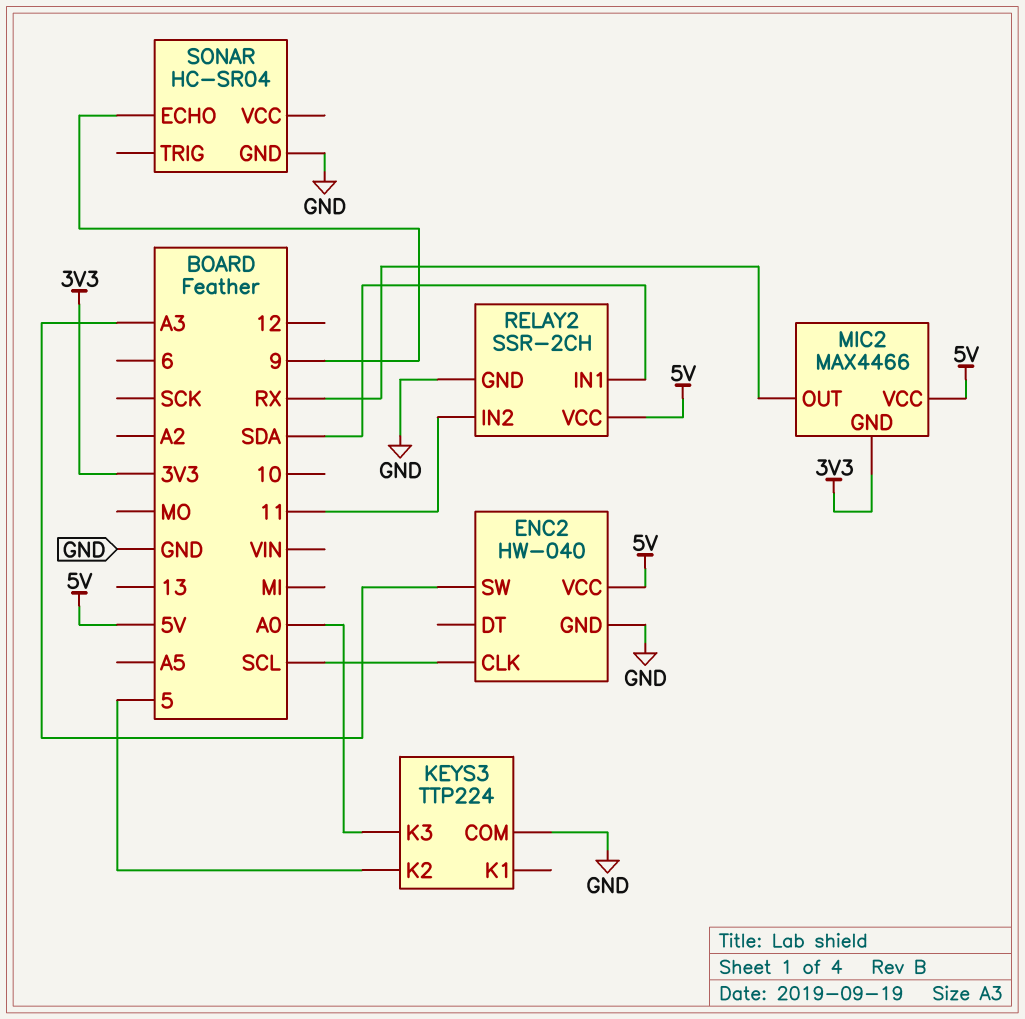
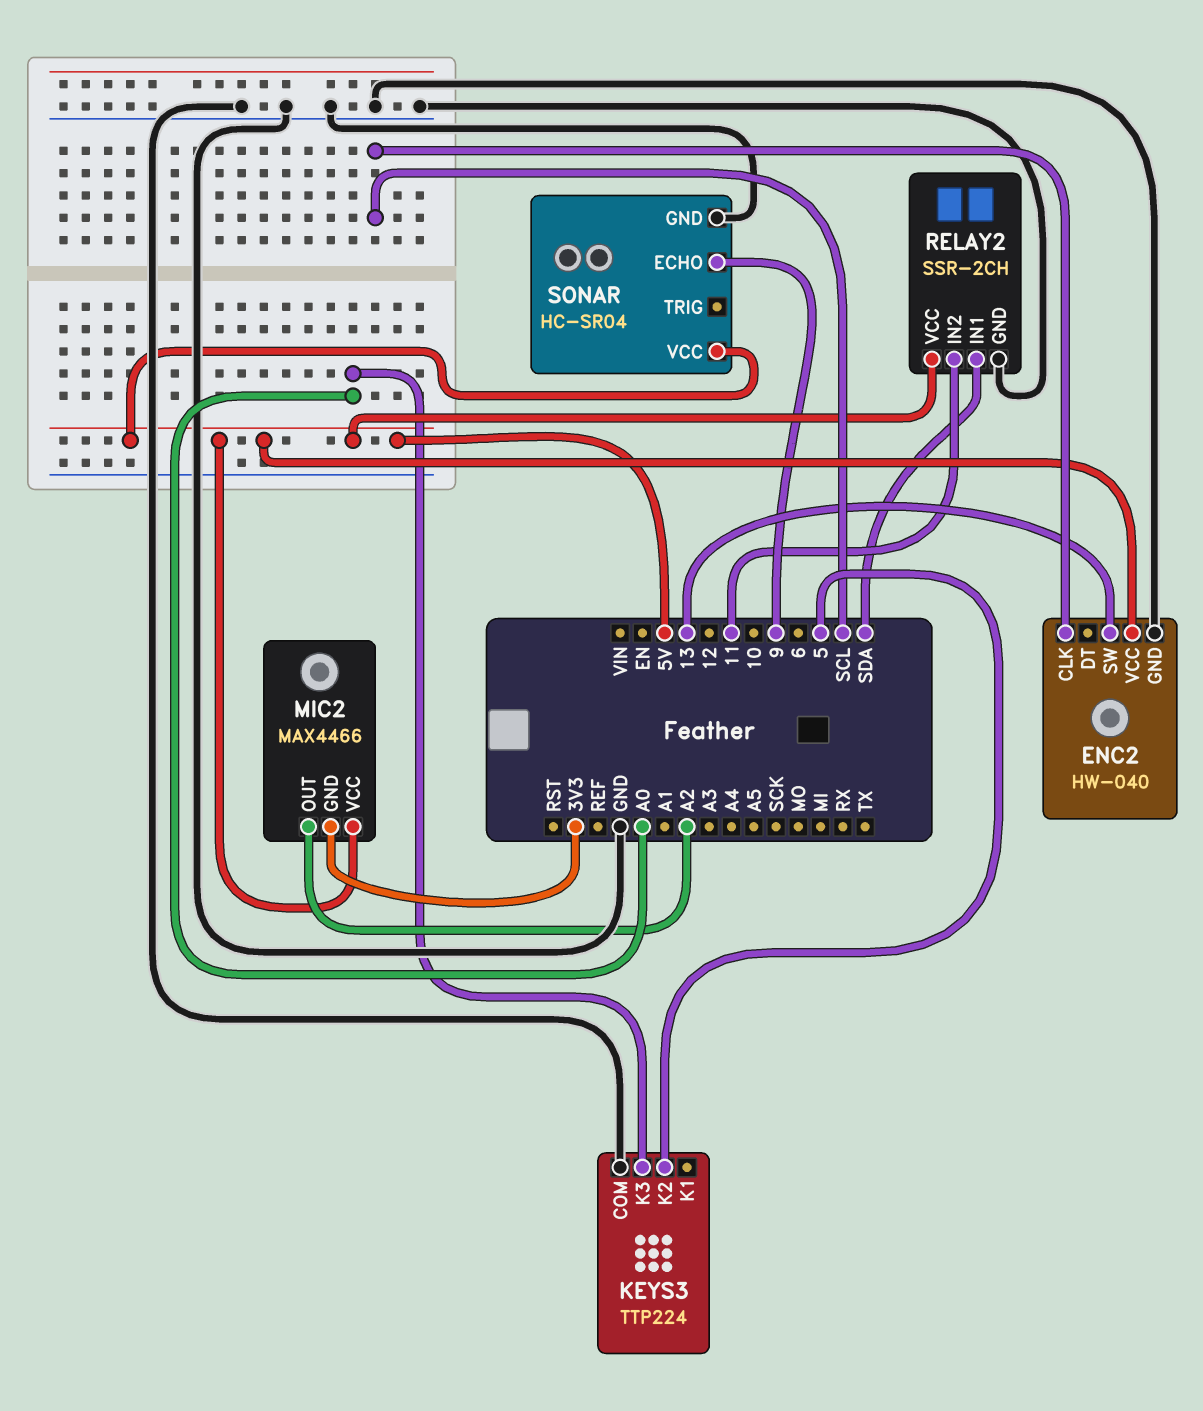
ENC2 pin SW: A3 -> 13
MIC2 pin OUT: RX -> A2
SONAR pin VCC: none -> 5V

